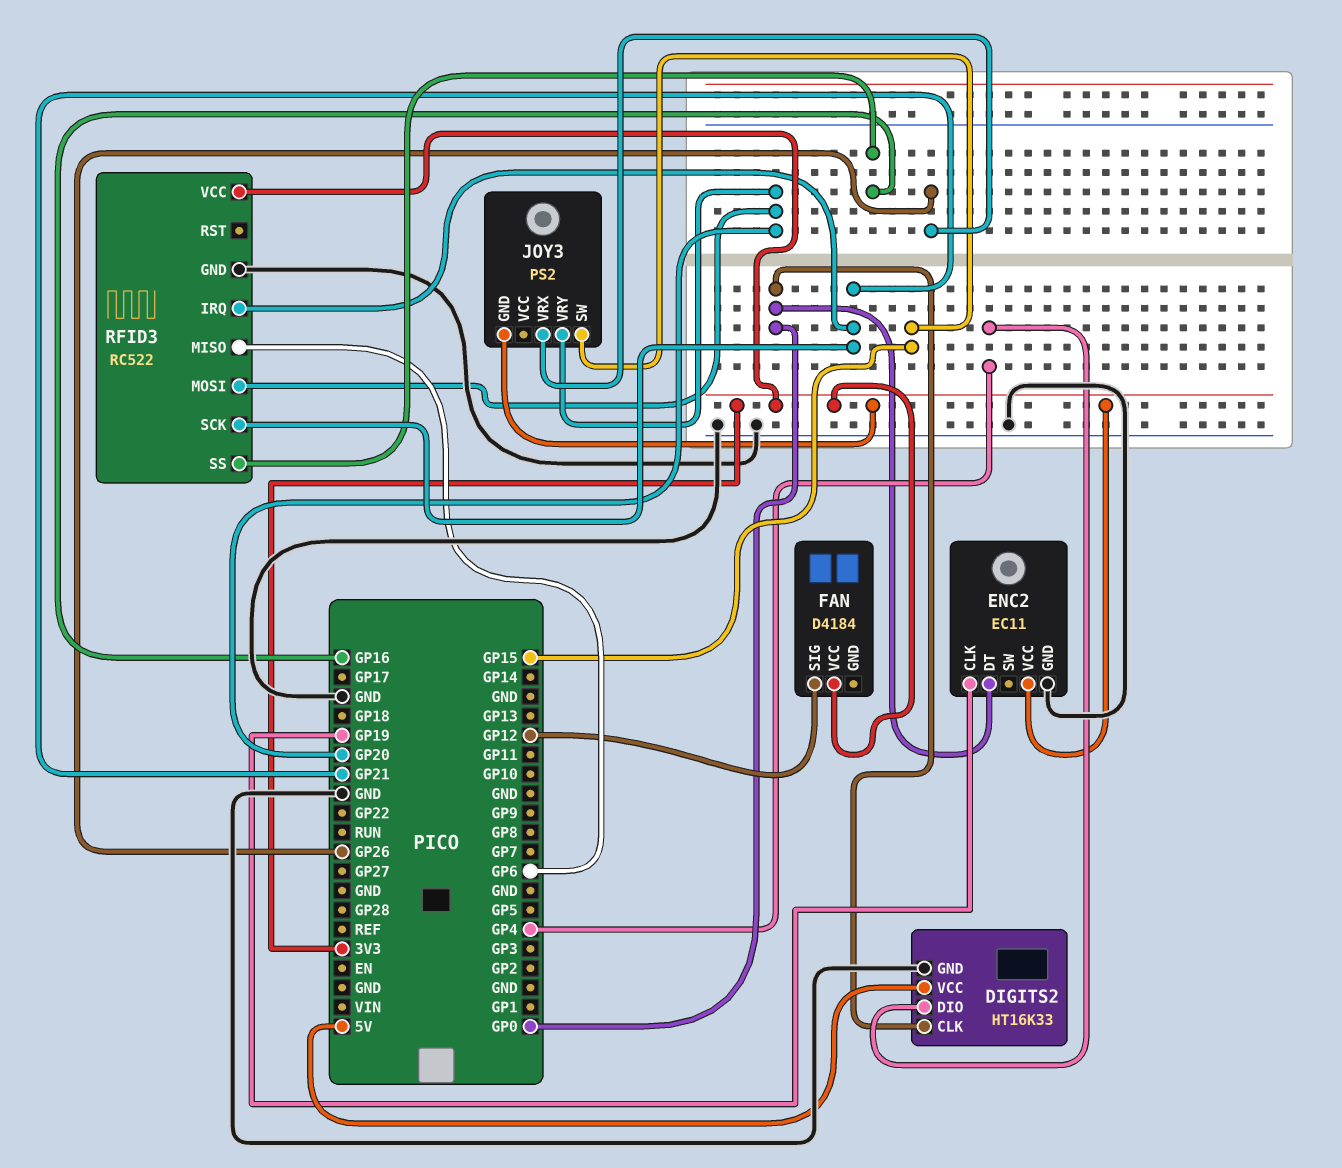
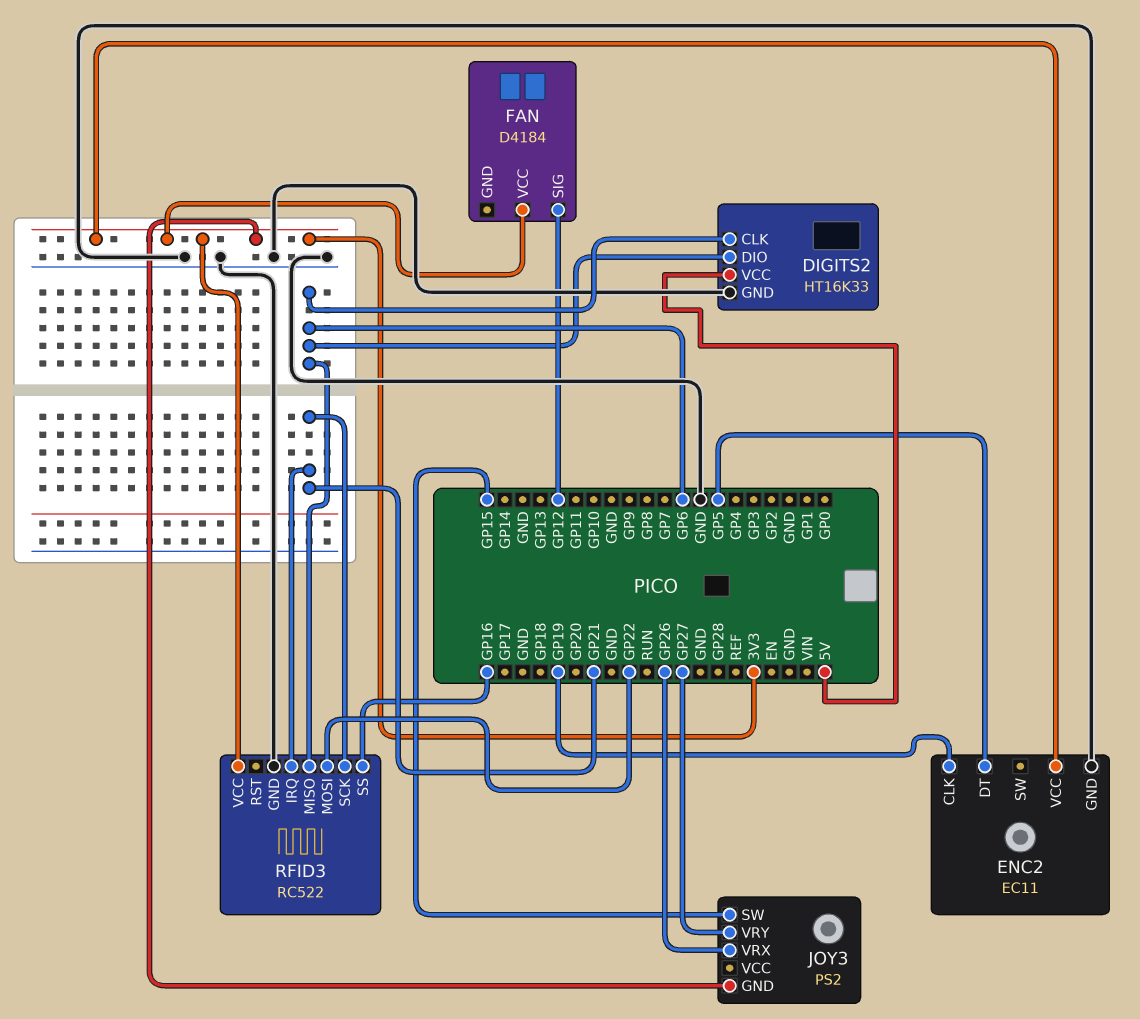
DIGITS2 pin CLK: GP0 -> GP6
DIGITS2 pin DIO: GP4 -> GP6
ENC2 pin DT: GP0 -> GP5
JOY3 pin VRY: GP20 -> GP27
RFID3 pin MOSI: GP20 -> GP22

